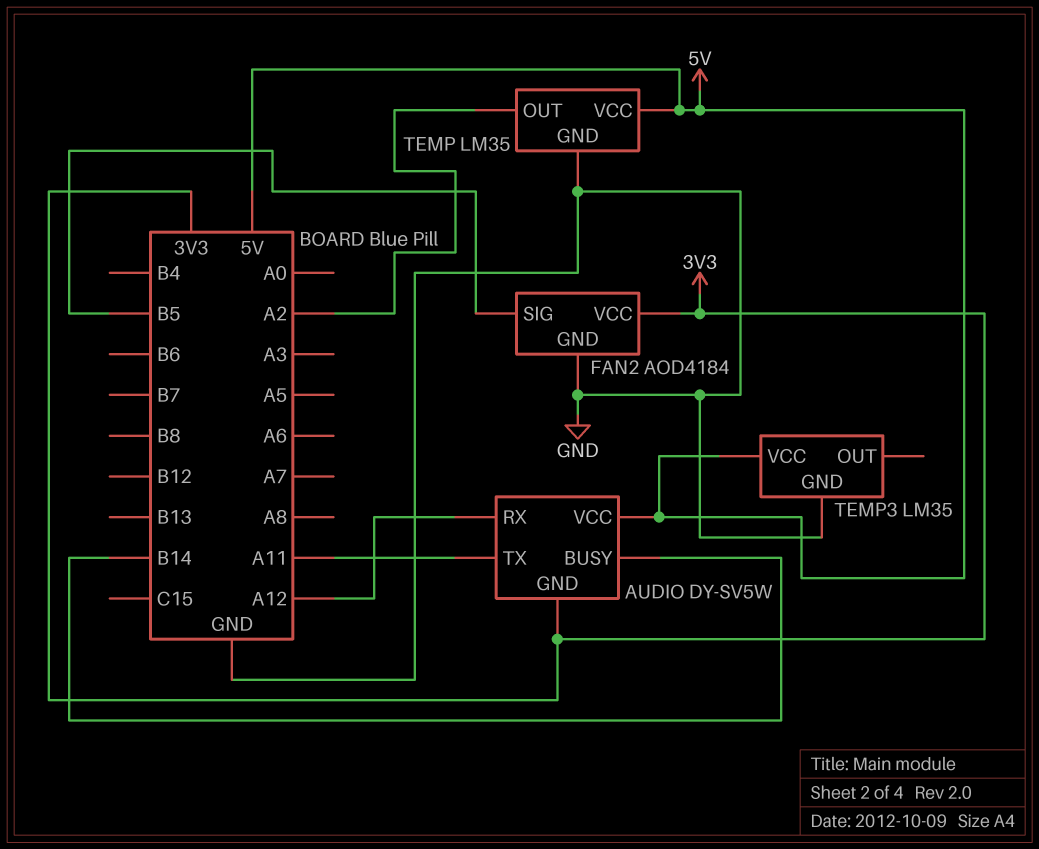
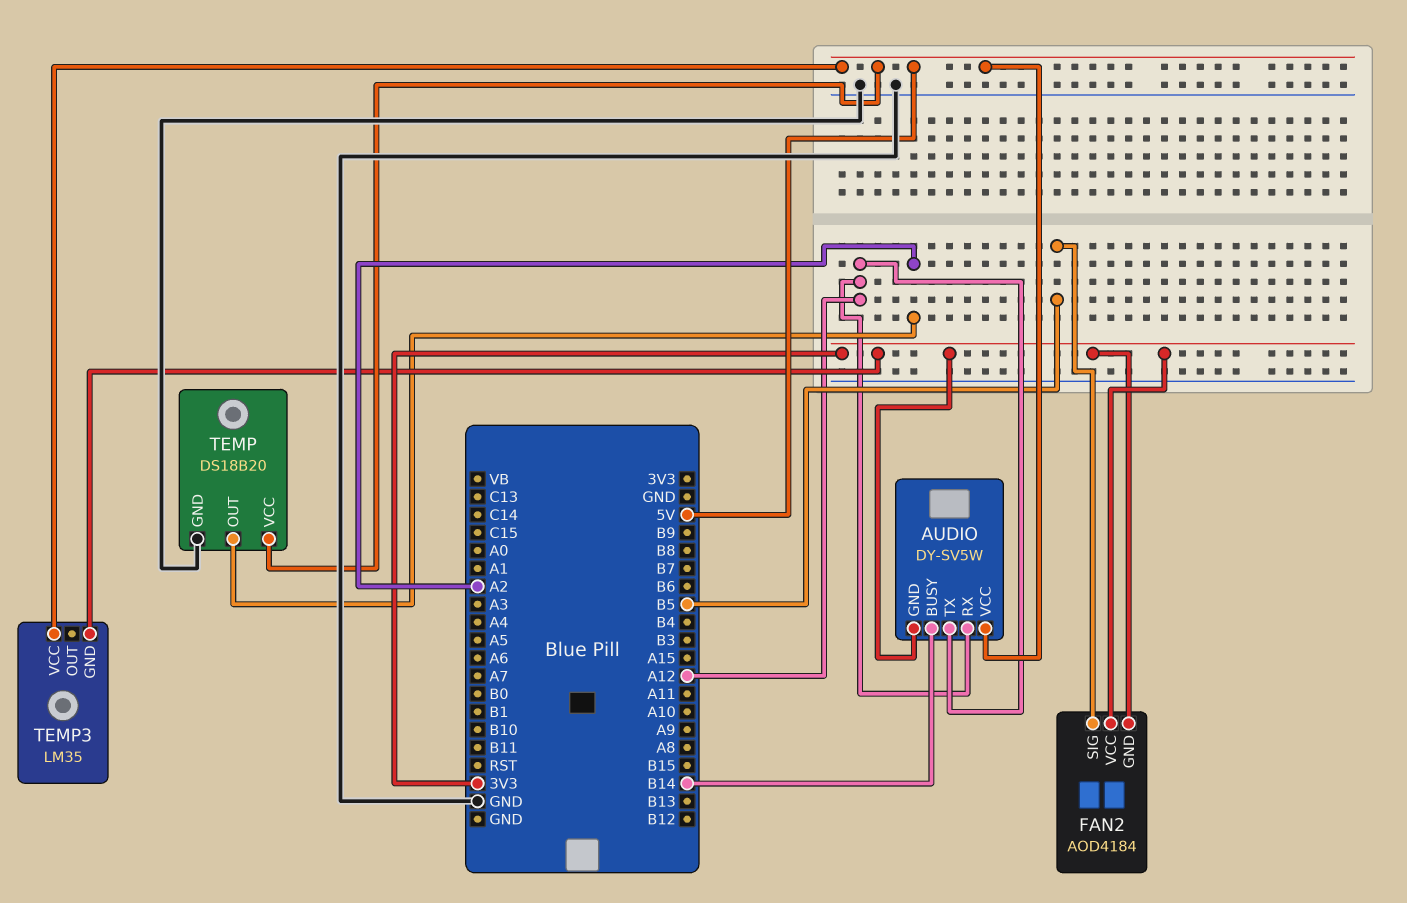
AUDIO pin TX: A11 -> A12
FAN2 pin GND: GND -> 3V3
TEMP: LM35 -> DS18B20
TEMP3 pin GND: GND -> 3V3

